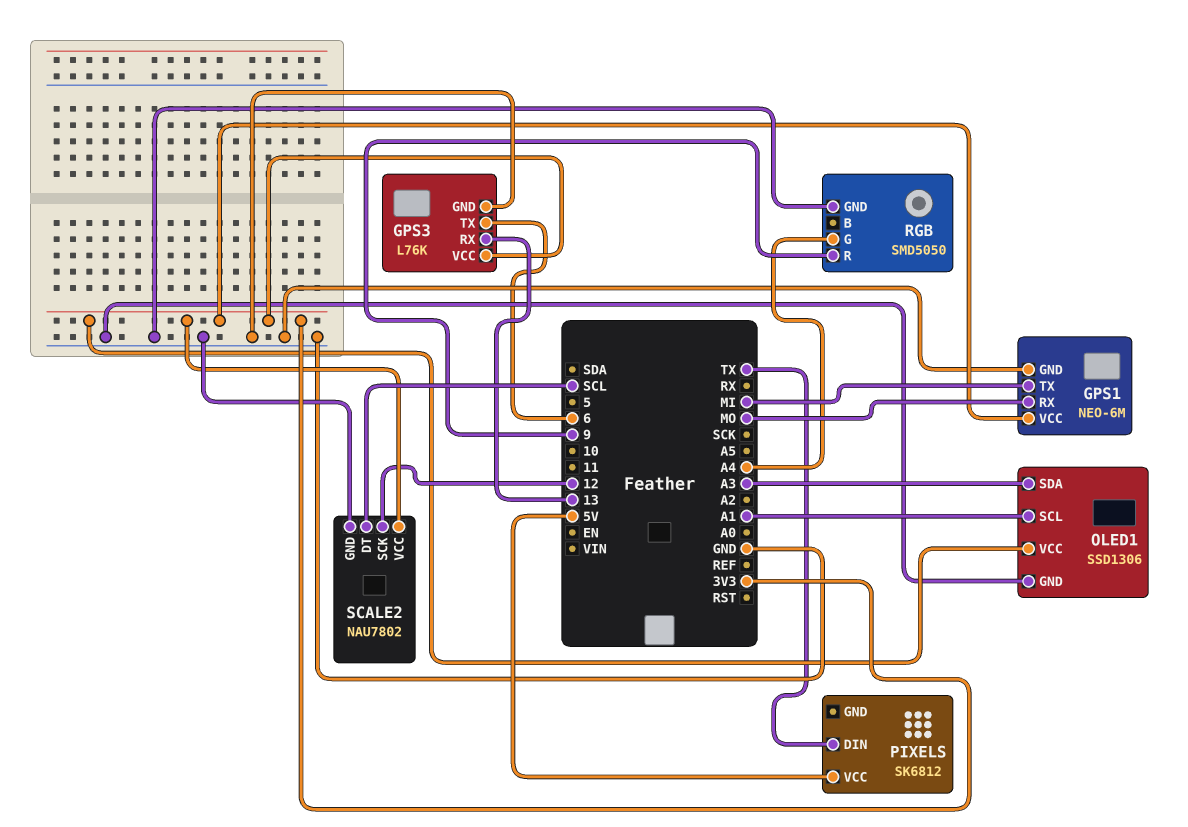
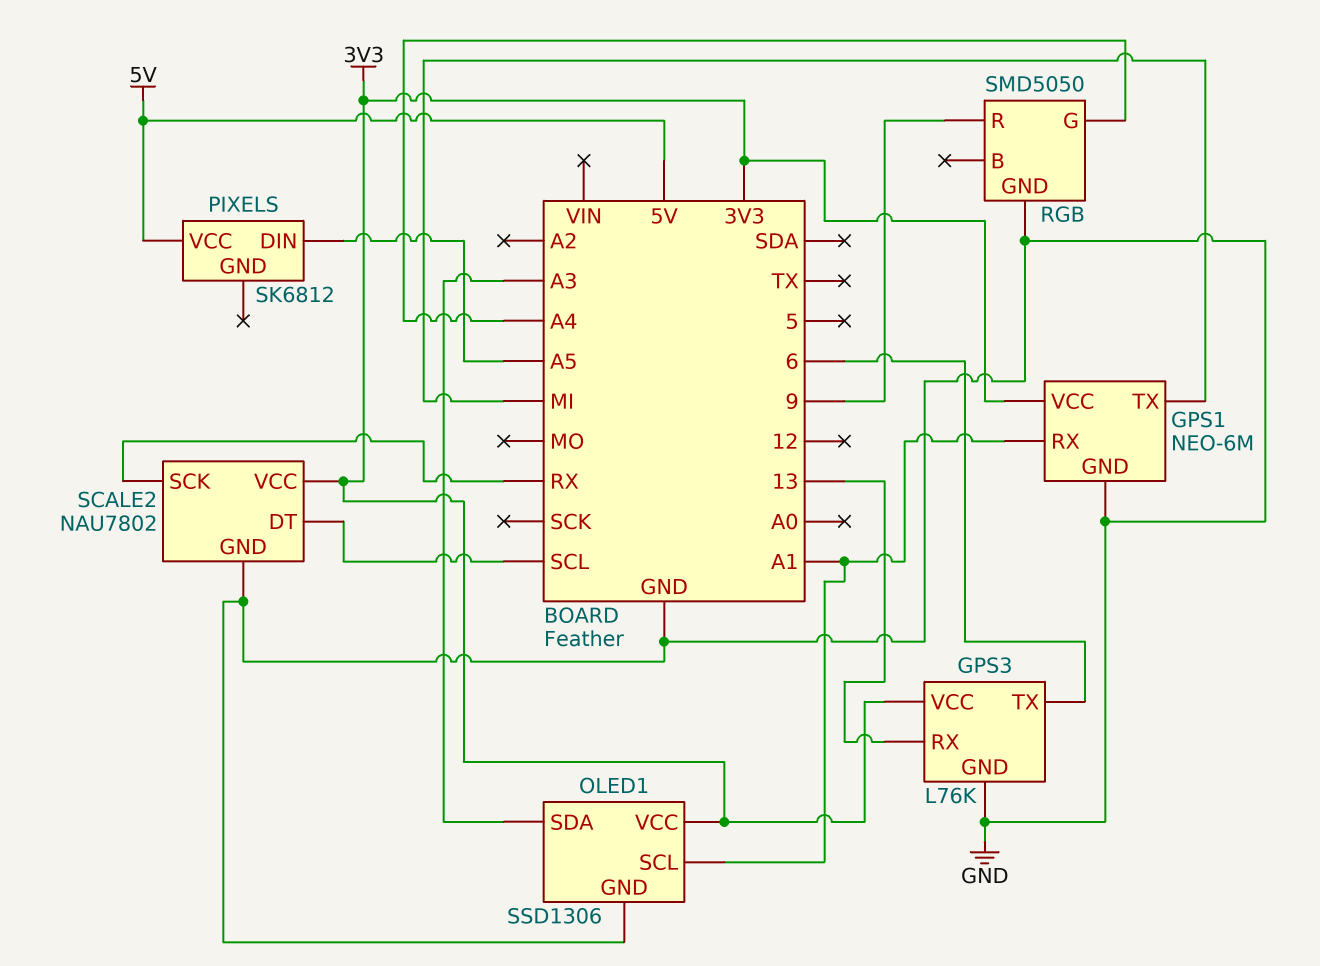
GPS1 pin RX: MO -> A1
PIXELS pin DIN: TX -> A5
SCALE2 pin SCK: 12 -> RX

